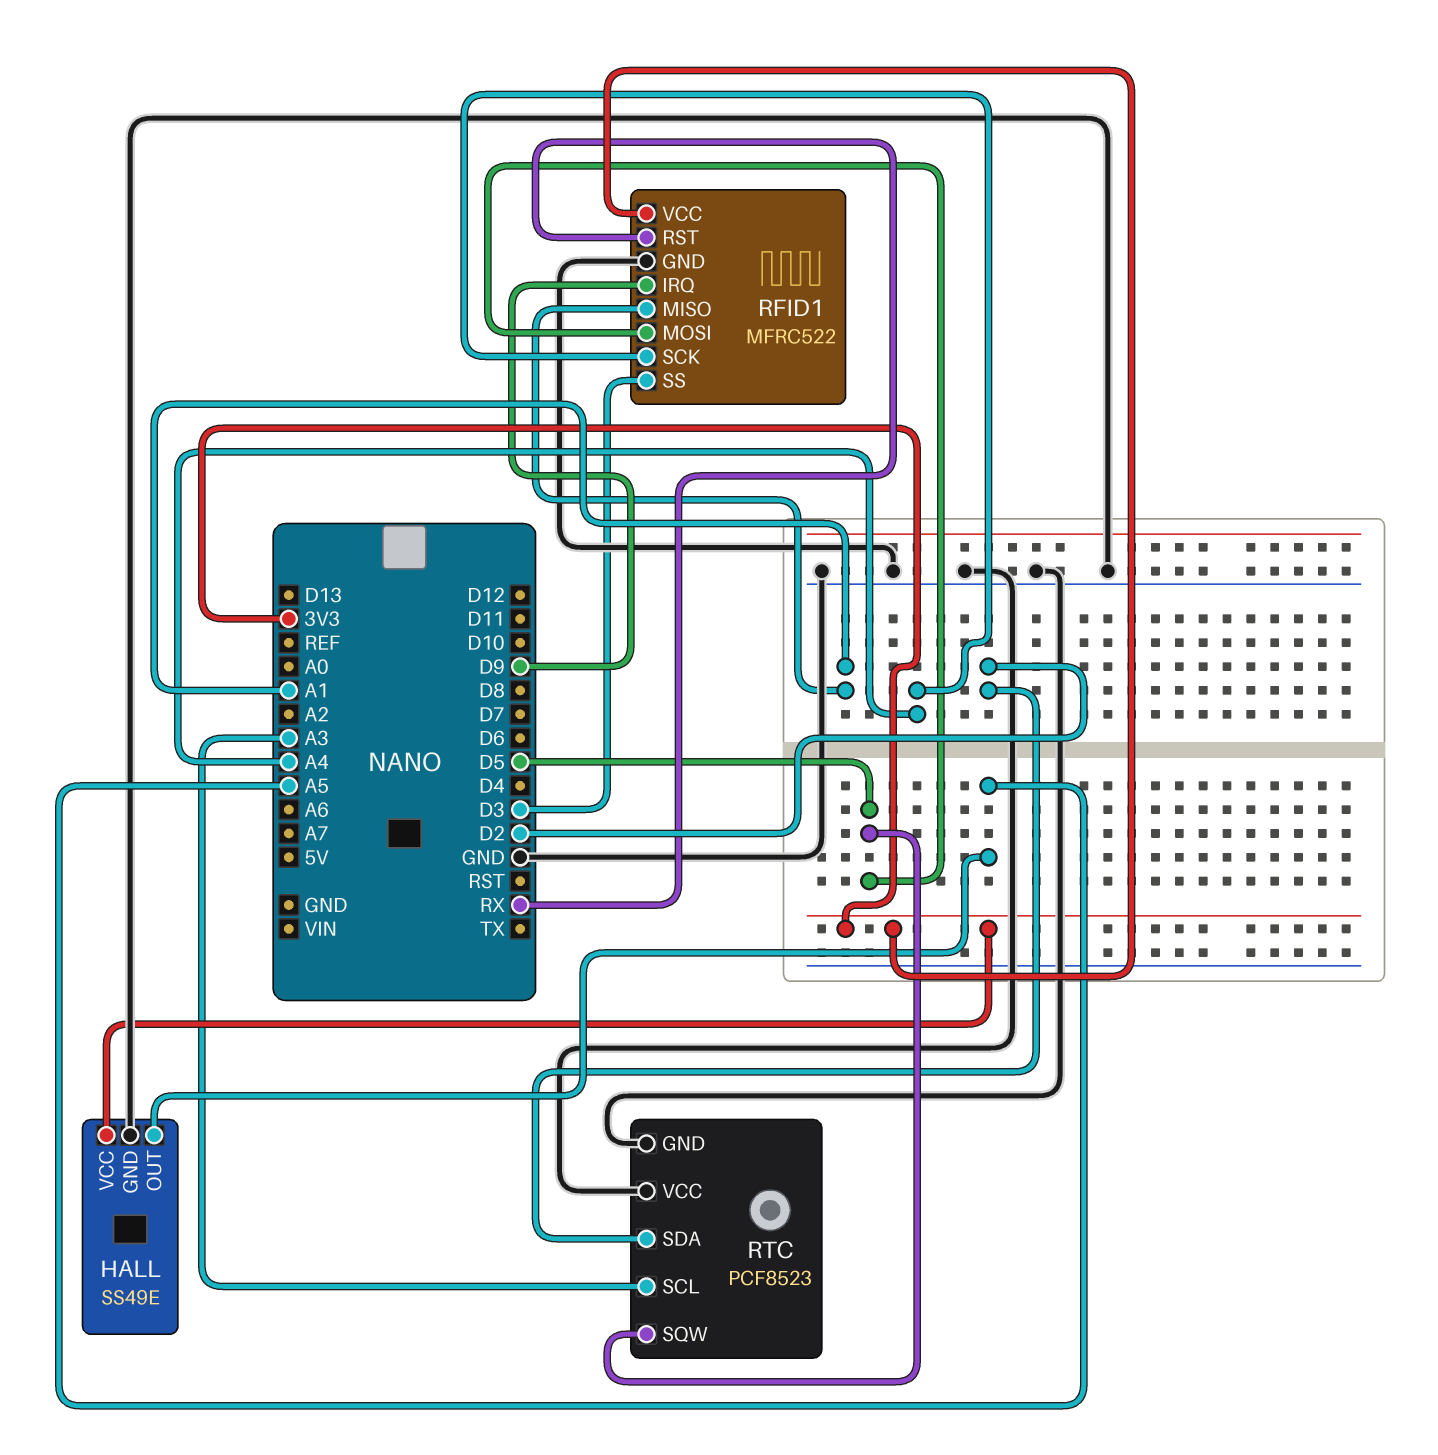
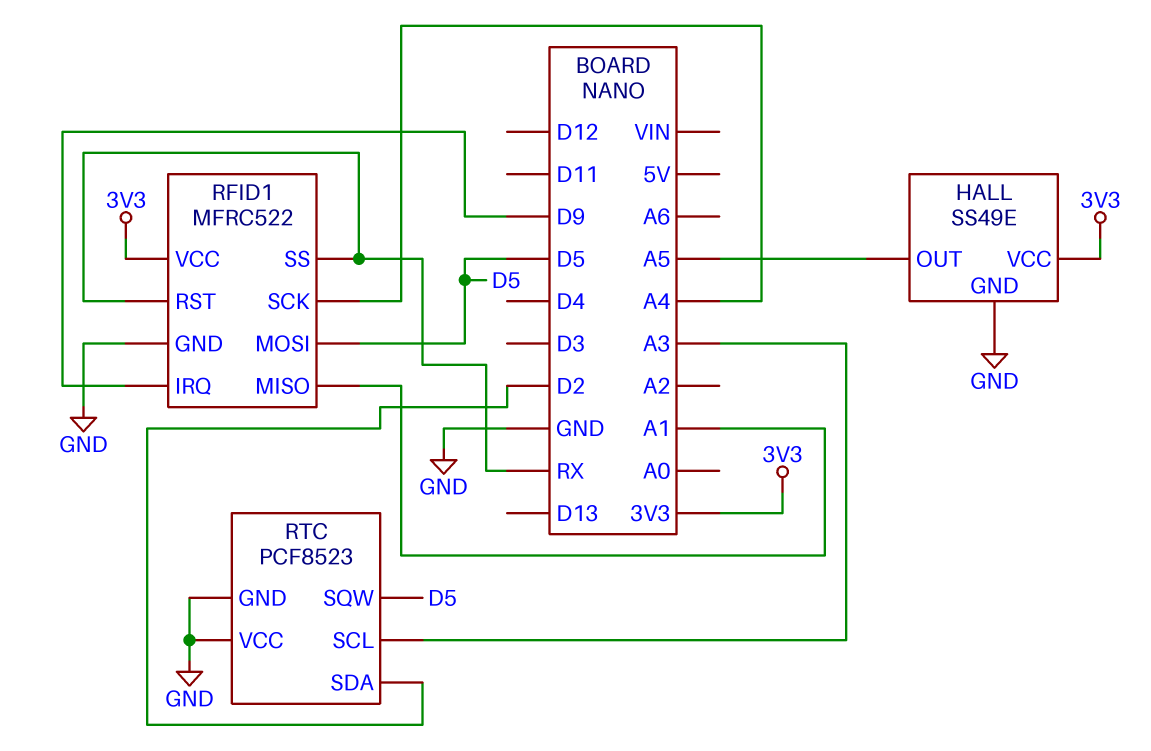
RFID1 pin SS: D3 -> RX

